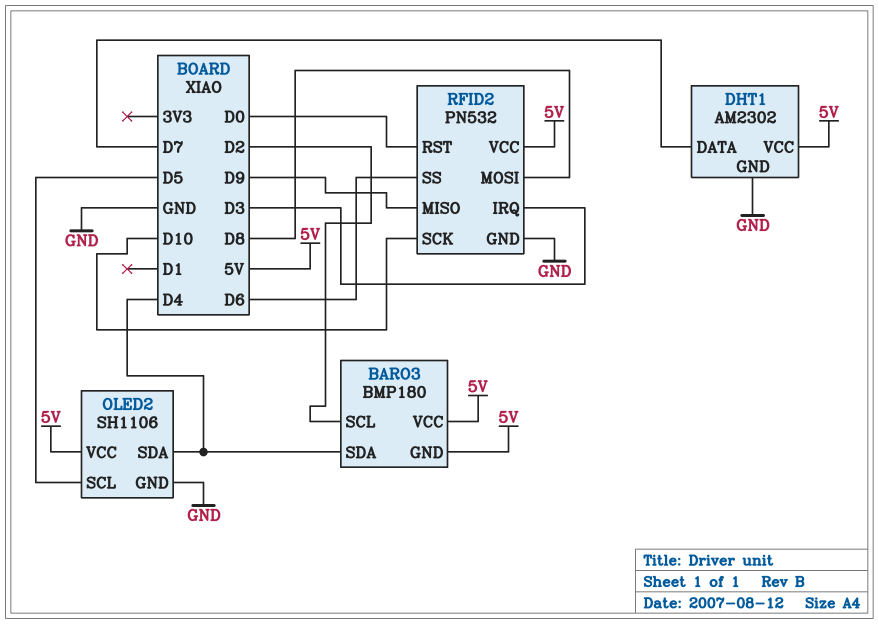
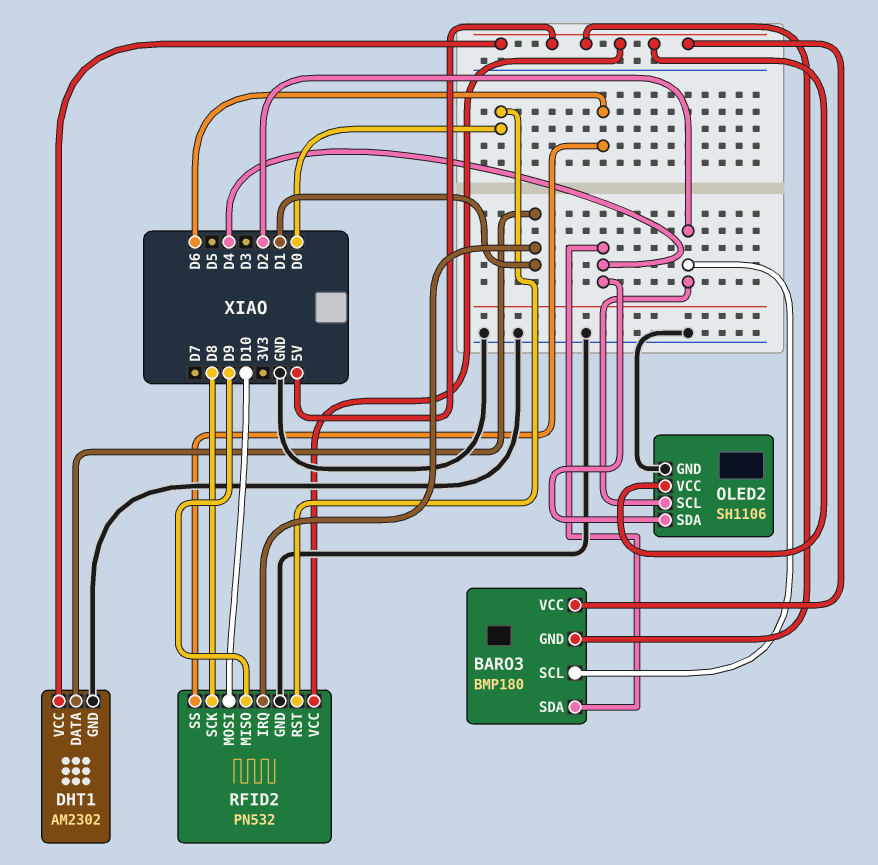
DHT1 pin DATA: D7 -> D1
OLED2 pin SCL: D5 -> D2
RFID2 pin IRQ: D3 -> D1
RFID2 pin MOSI: D8 -> D10
RFID2 pin SCK: D10 -> D8

